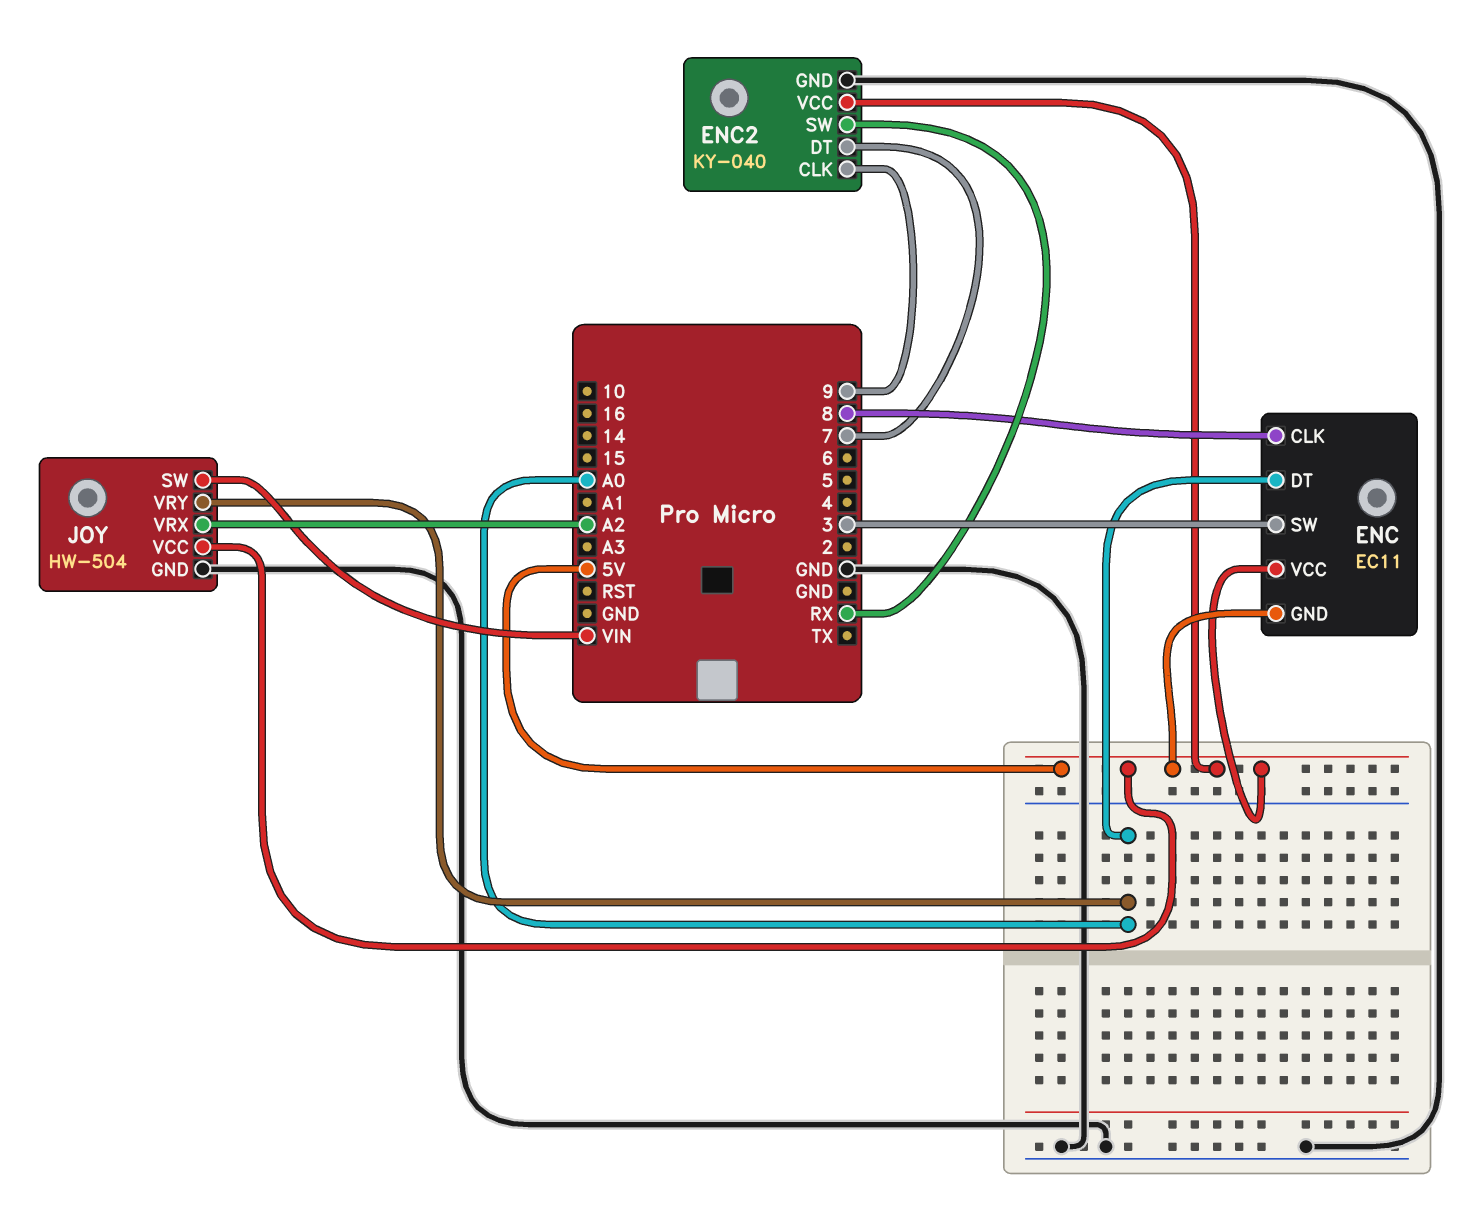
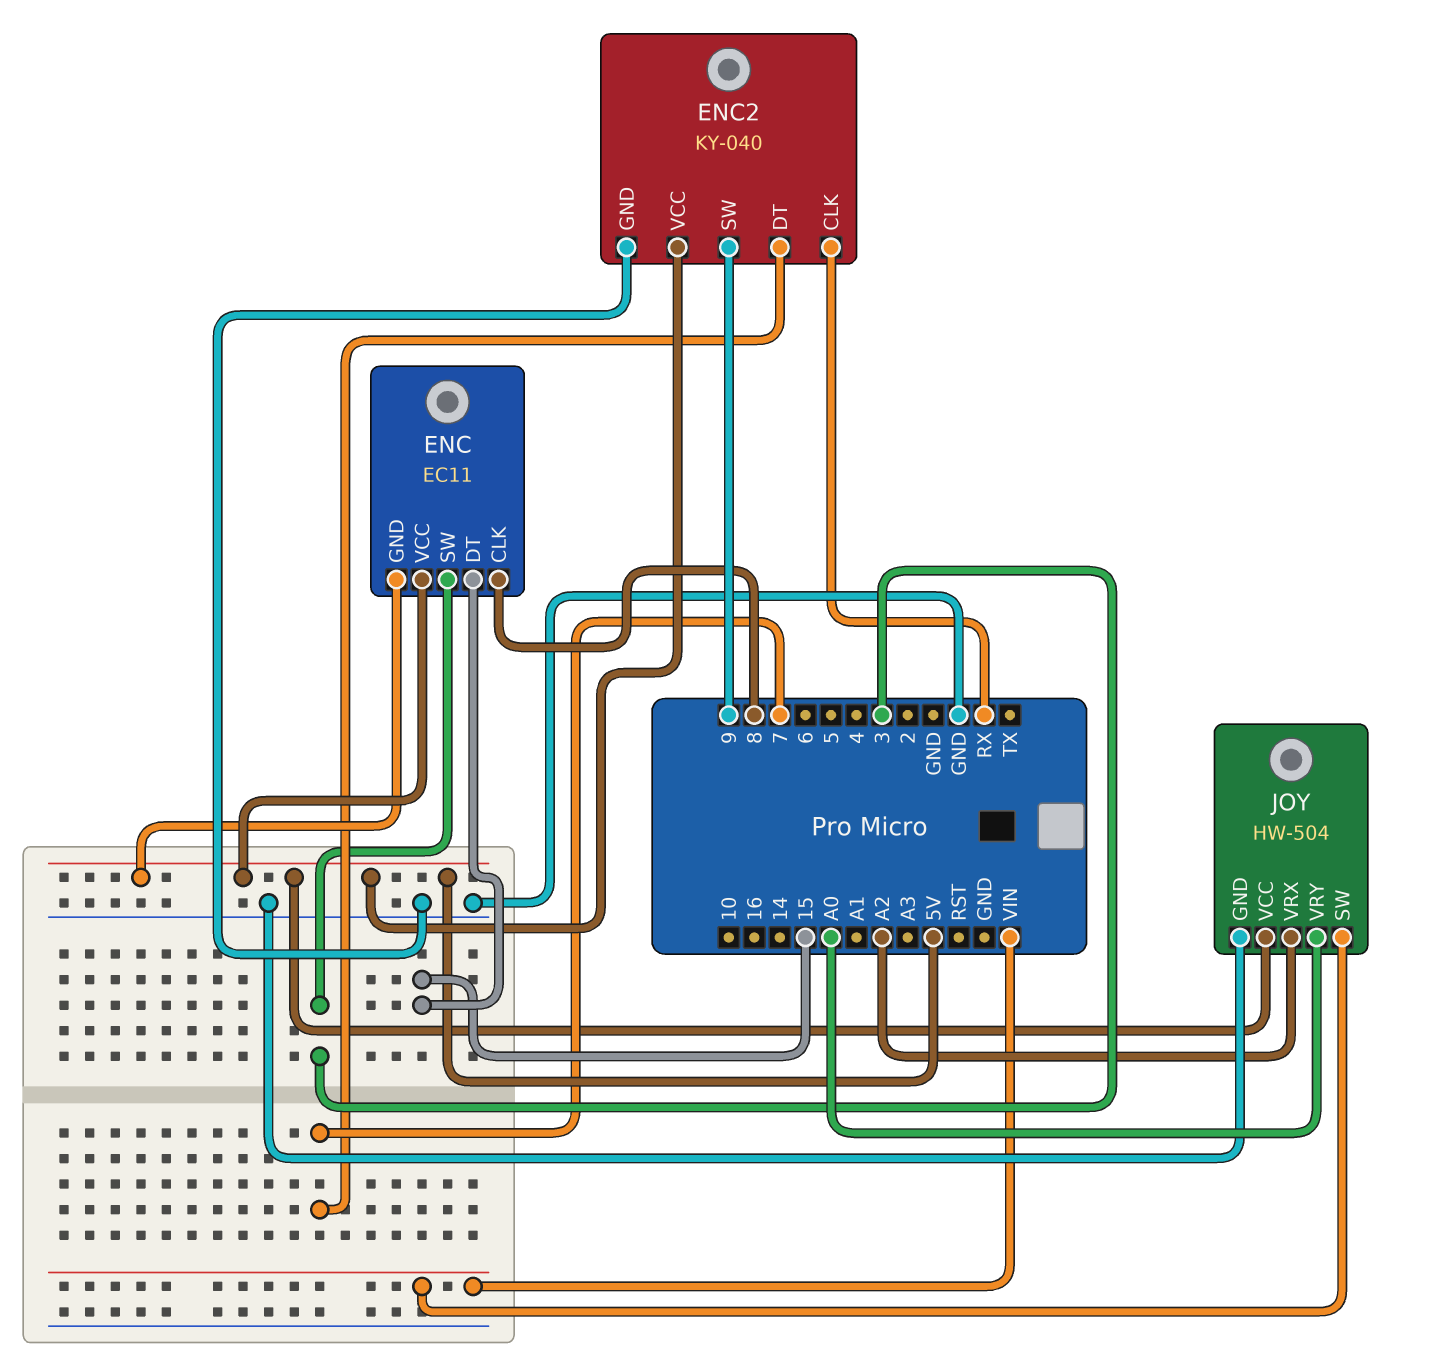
ENC pin DT: A0 -> 15
ENC2 pin CLK: 9 -> RX
ENC2 pin SW: RX -> 9

